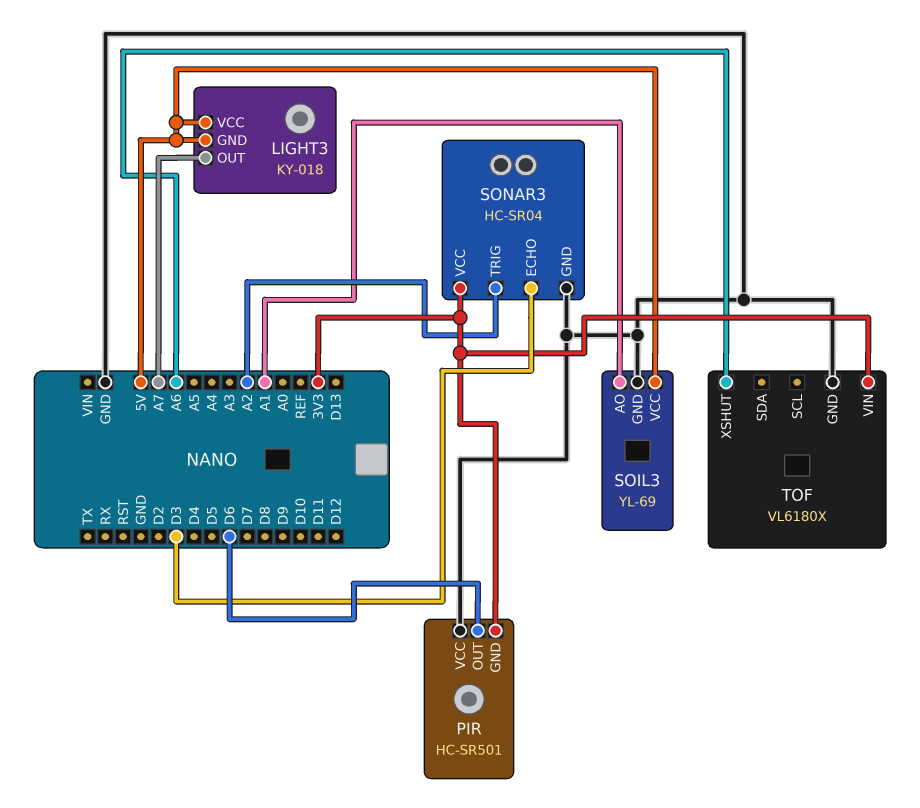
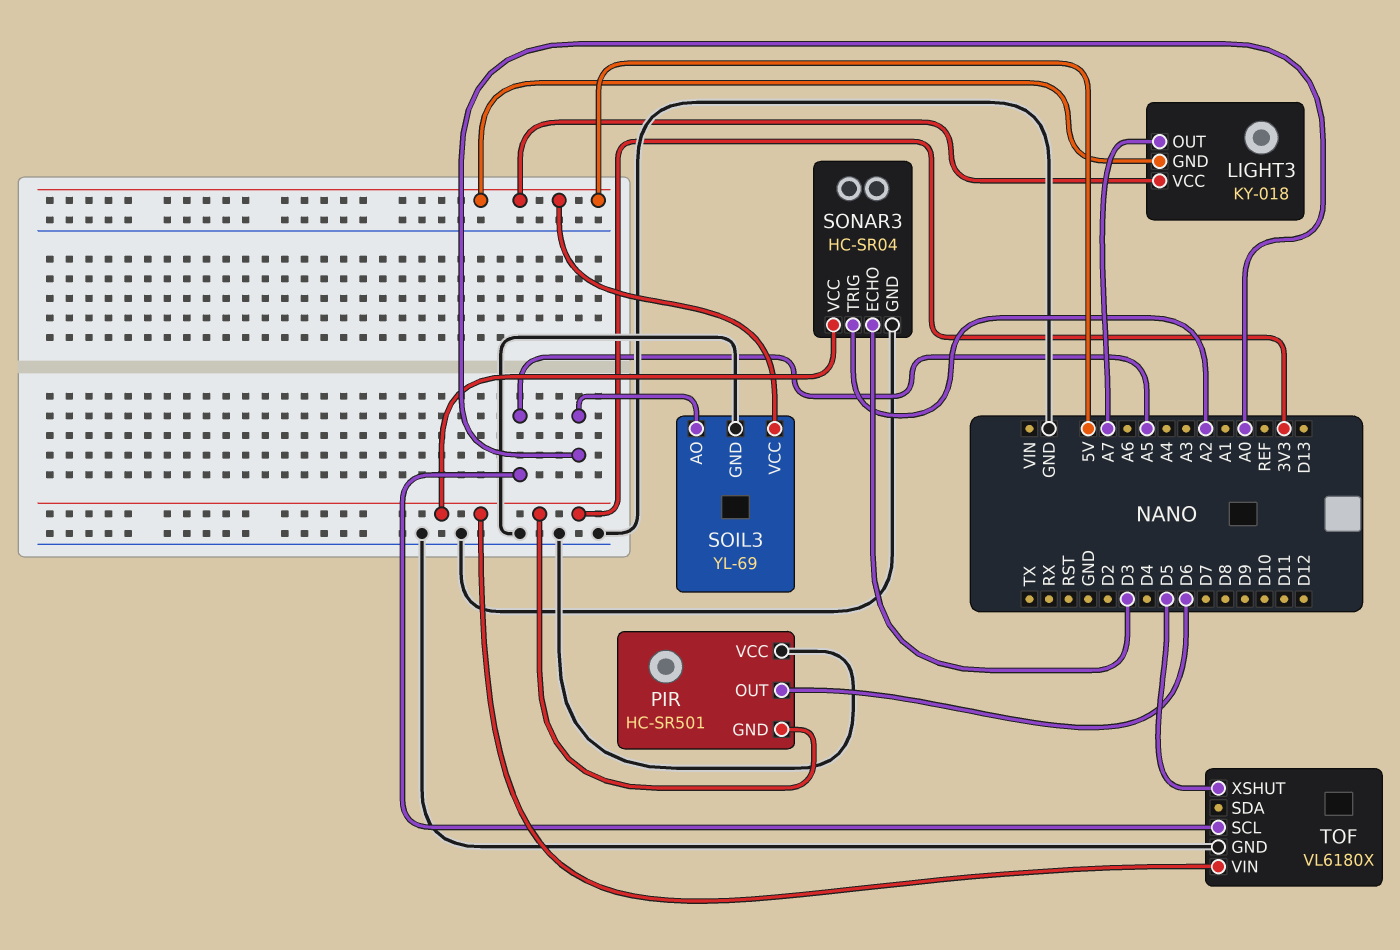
SOIL3 pin AO: A1 -> A0
TOF pin SCL: none -> A5
TOF pin XSHUT: A6 -> D5

